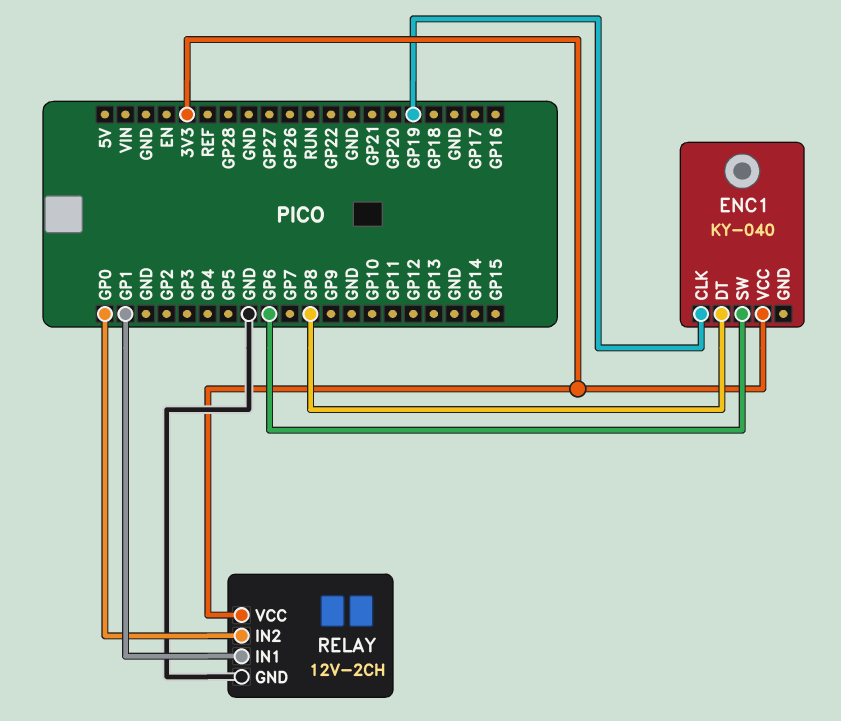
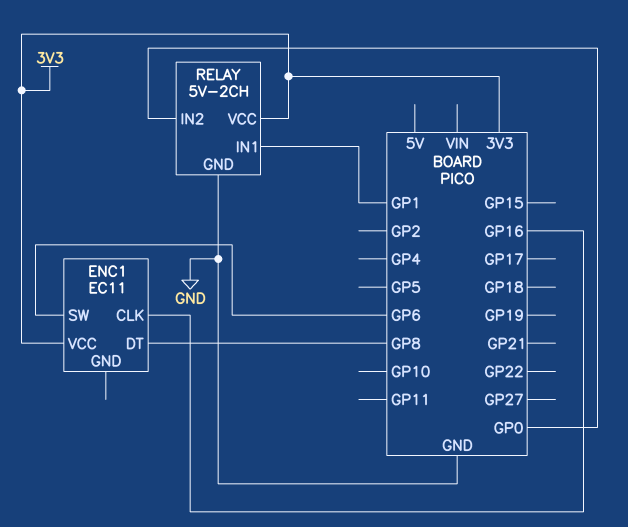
ENC1: KY-040 -> EC11
ENC1 pin CLK: GP19 -> GP16
RELAY: 12V-2CH -> 5V-2CH

